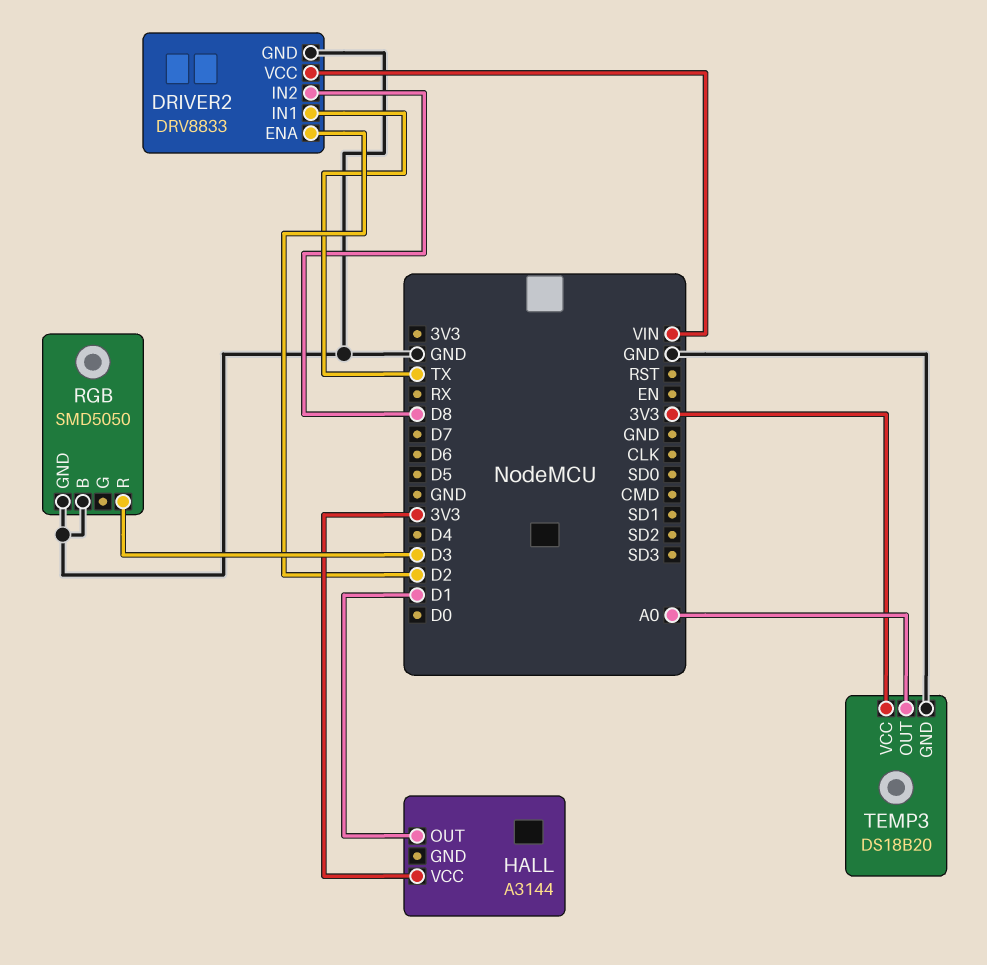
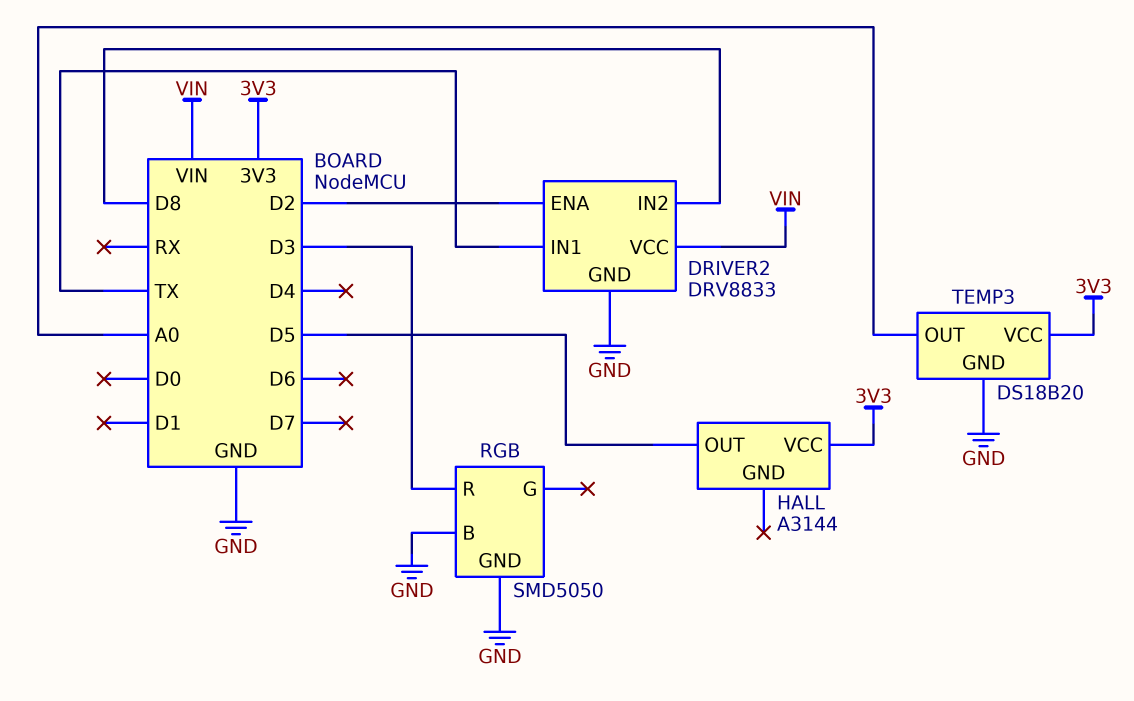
HALL pin OUT: D1 -> D5

